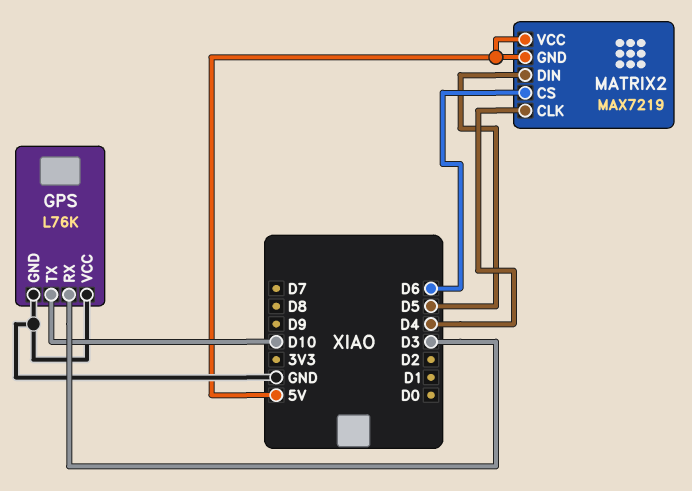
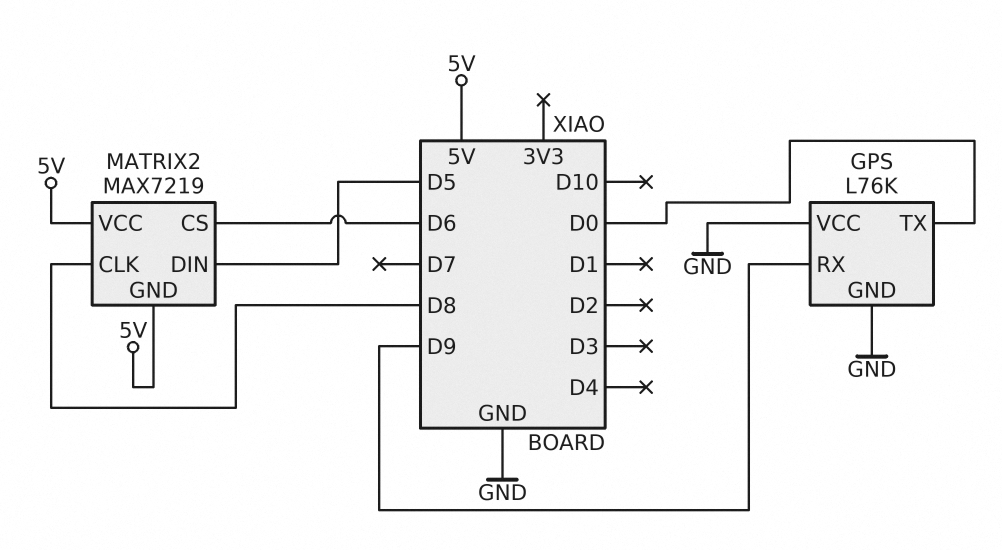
GPS pin RX: D3 -> D9
GPS pin TX: D10 -> D0
MATRIX2 pin CLK: D4 -> D8

